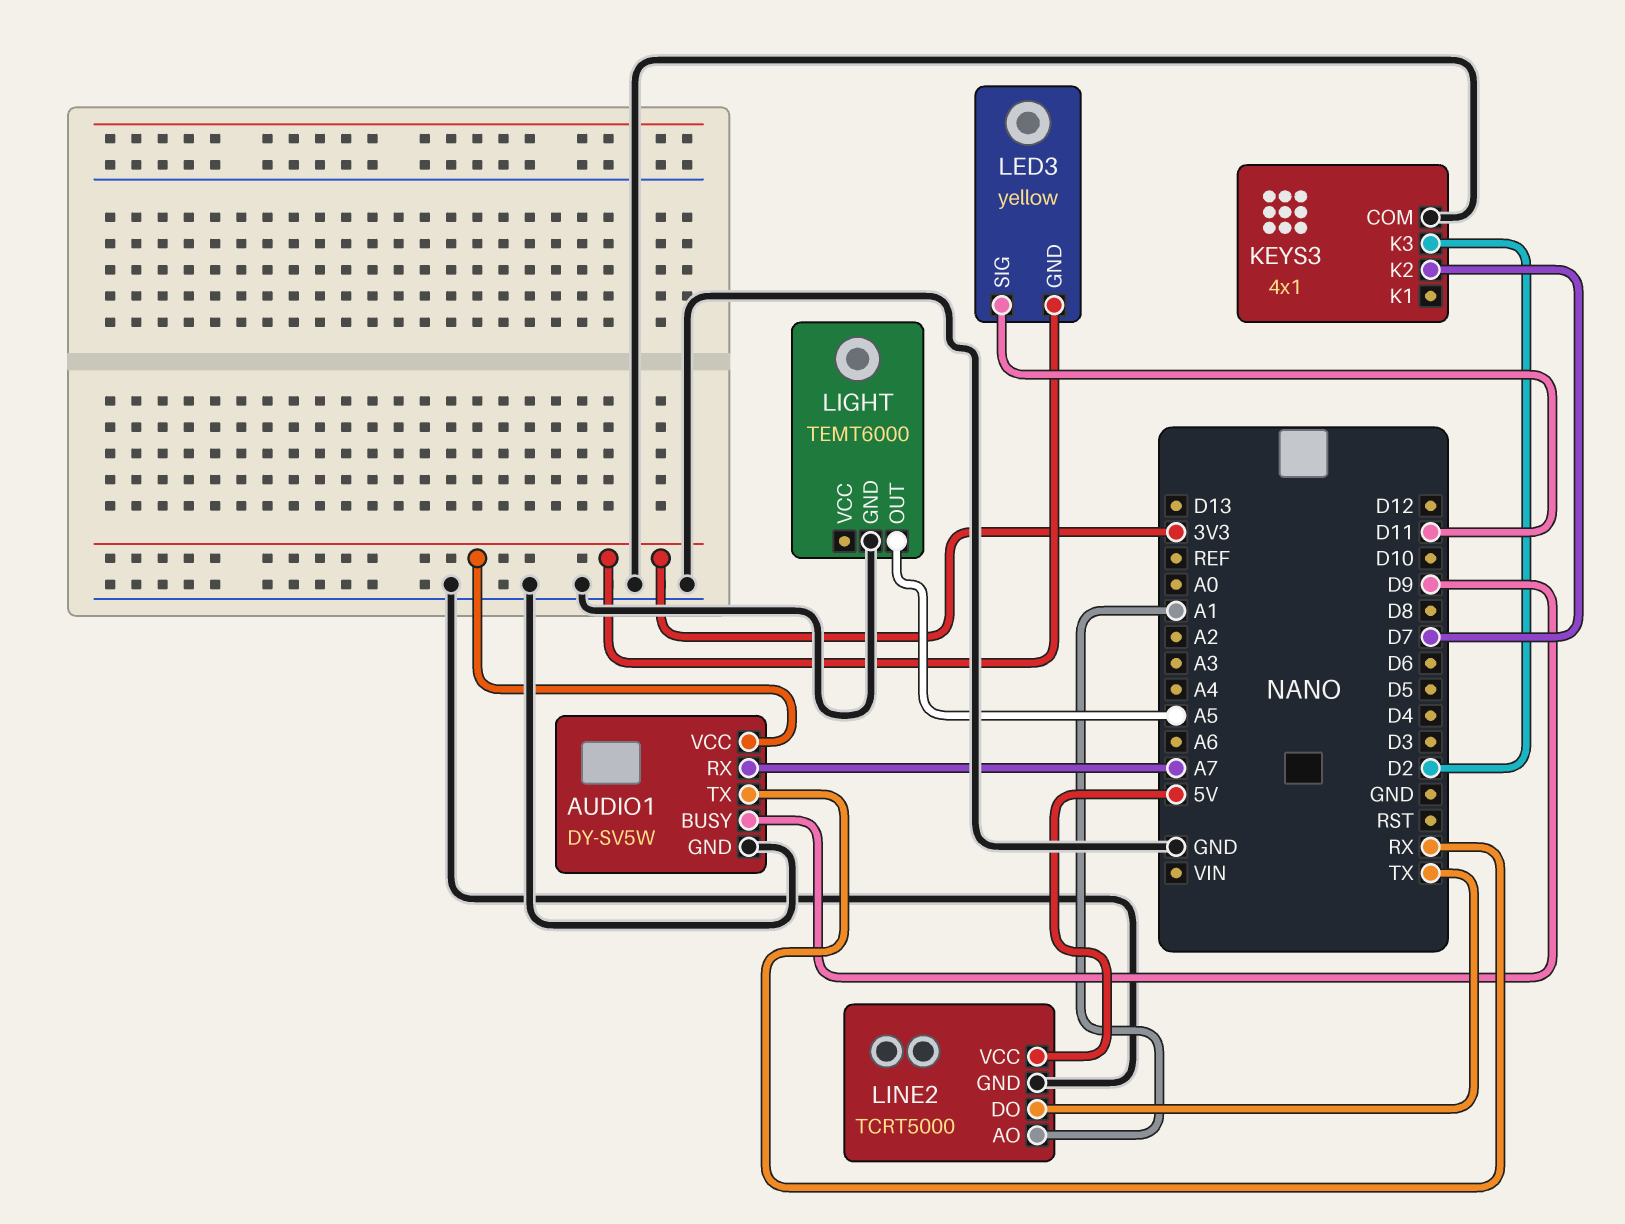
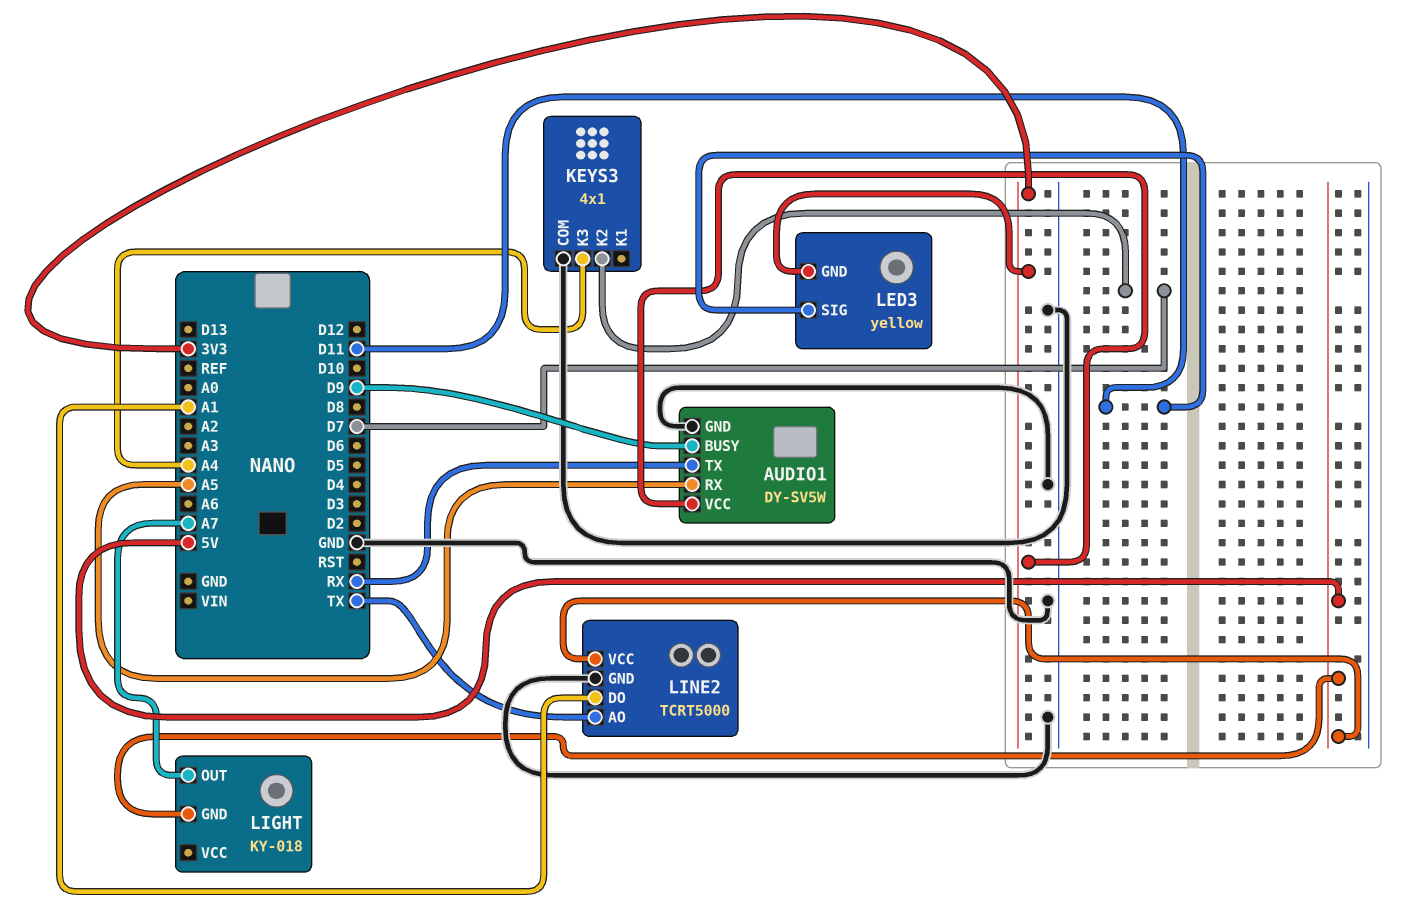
AUDIO1 pin RX: A7 -> A5
KEYS3 pin K3: D2 -> A4
LIGHT: TEMT6000 -> KY-018
LIGHT pin GND: GND -> 5V
LIGHT pin OUT: A5 -> A7
LINE2 pin AO: A1 -> TX
LINE2 pin DO: TX -> A1

